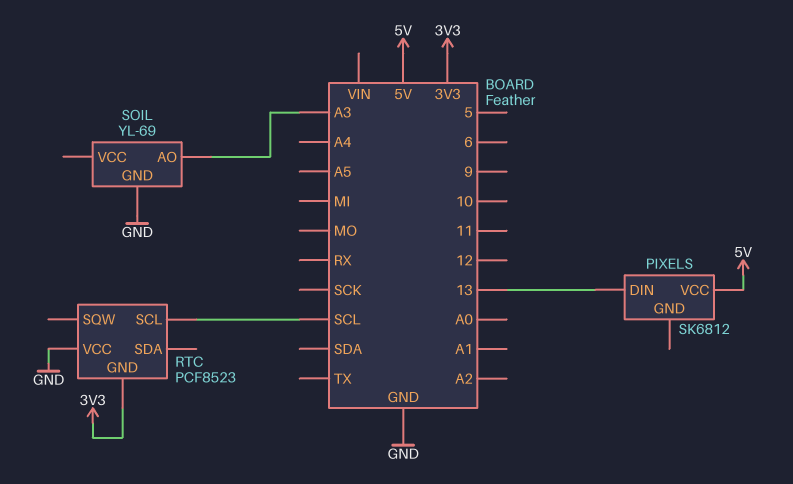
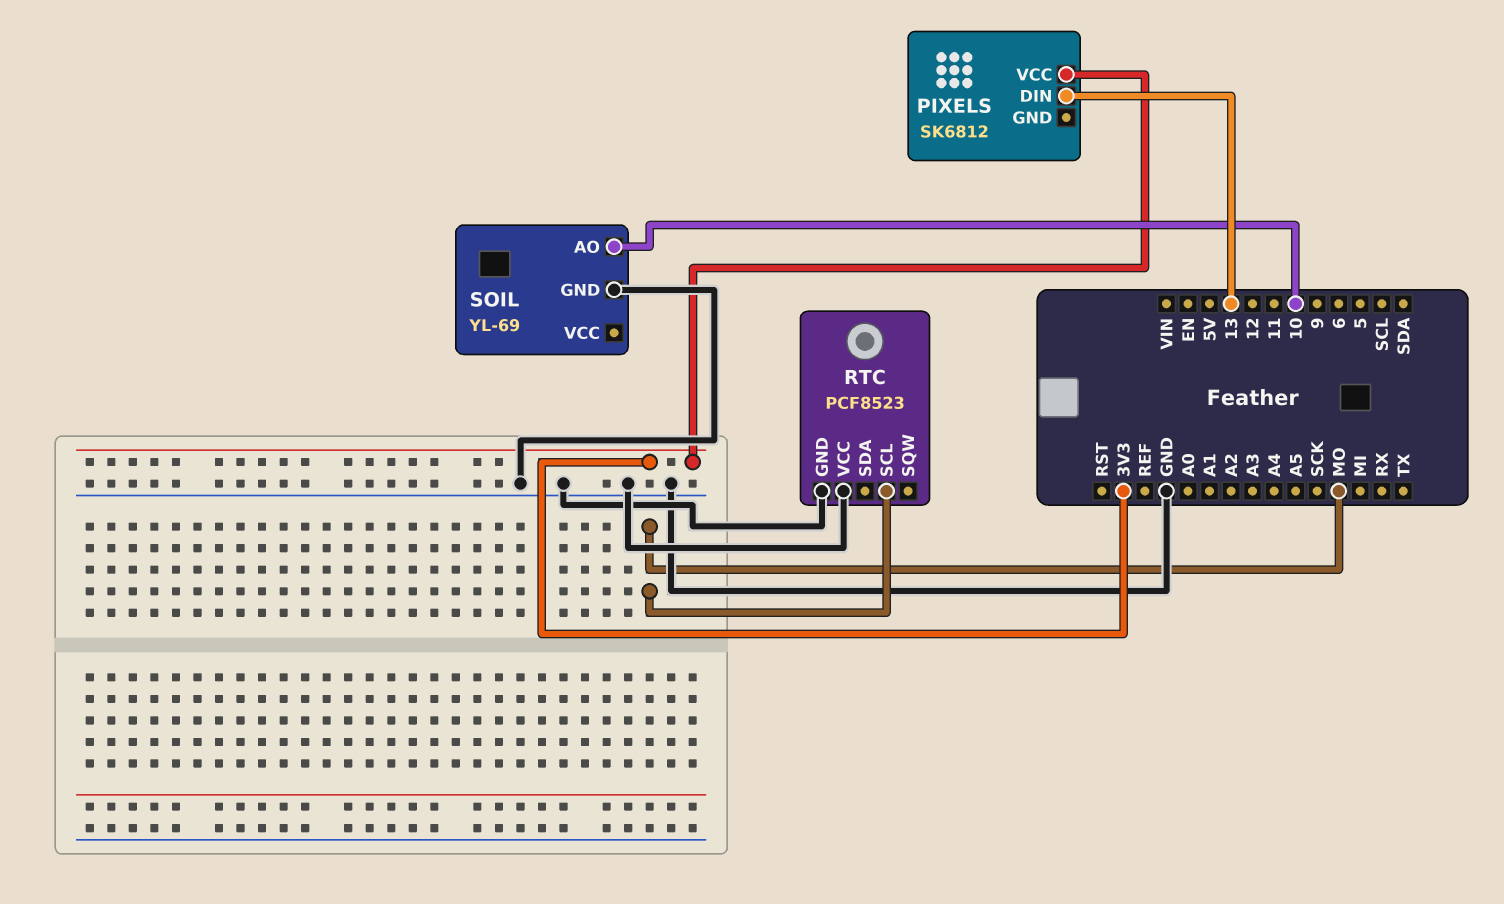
PIXELS pin VCC: 5V -> 3V3
RTC pin GND: 3V3 -> GND
RTC pin SCL: SCL -> MO
SOIL pin AO: A3 -> 10

